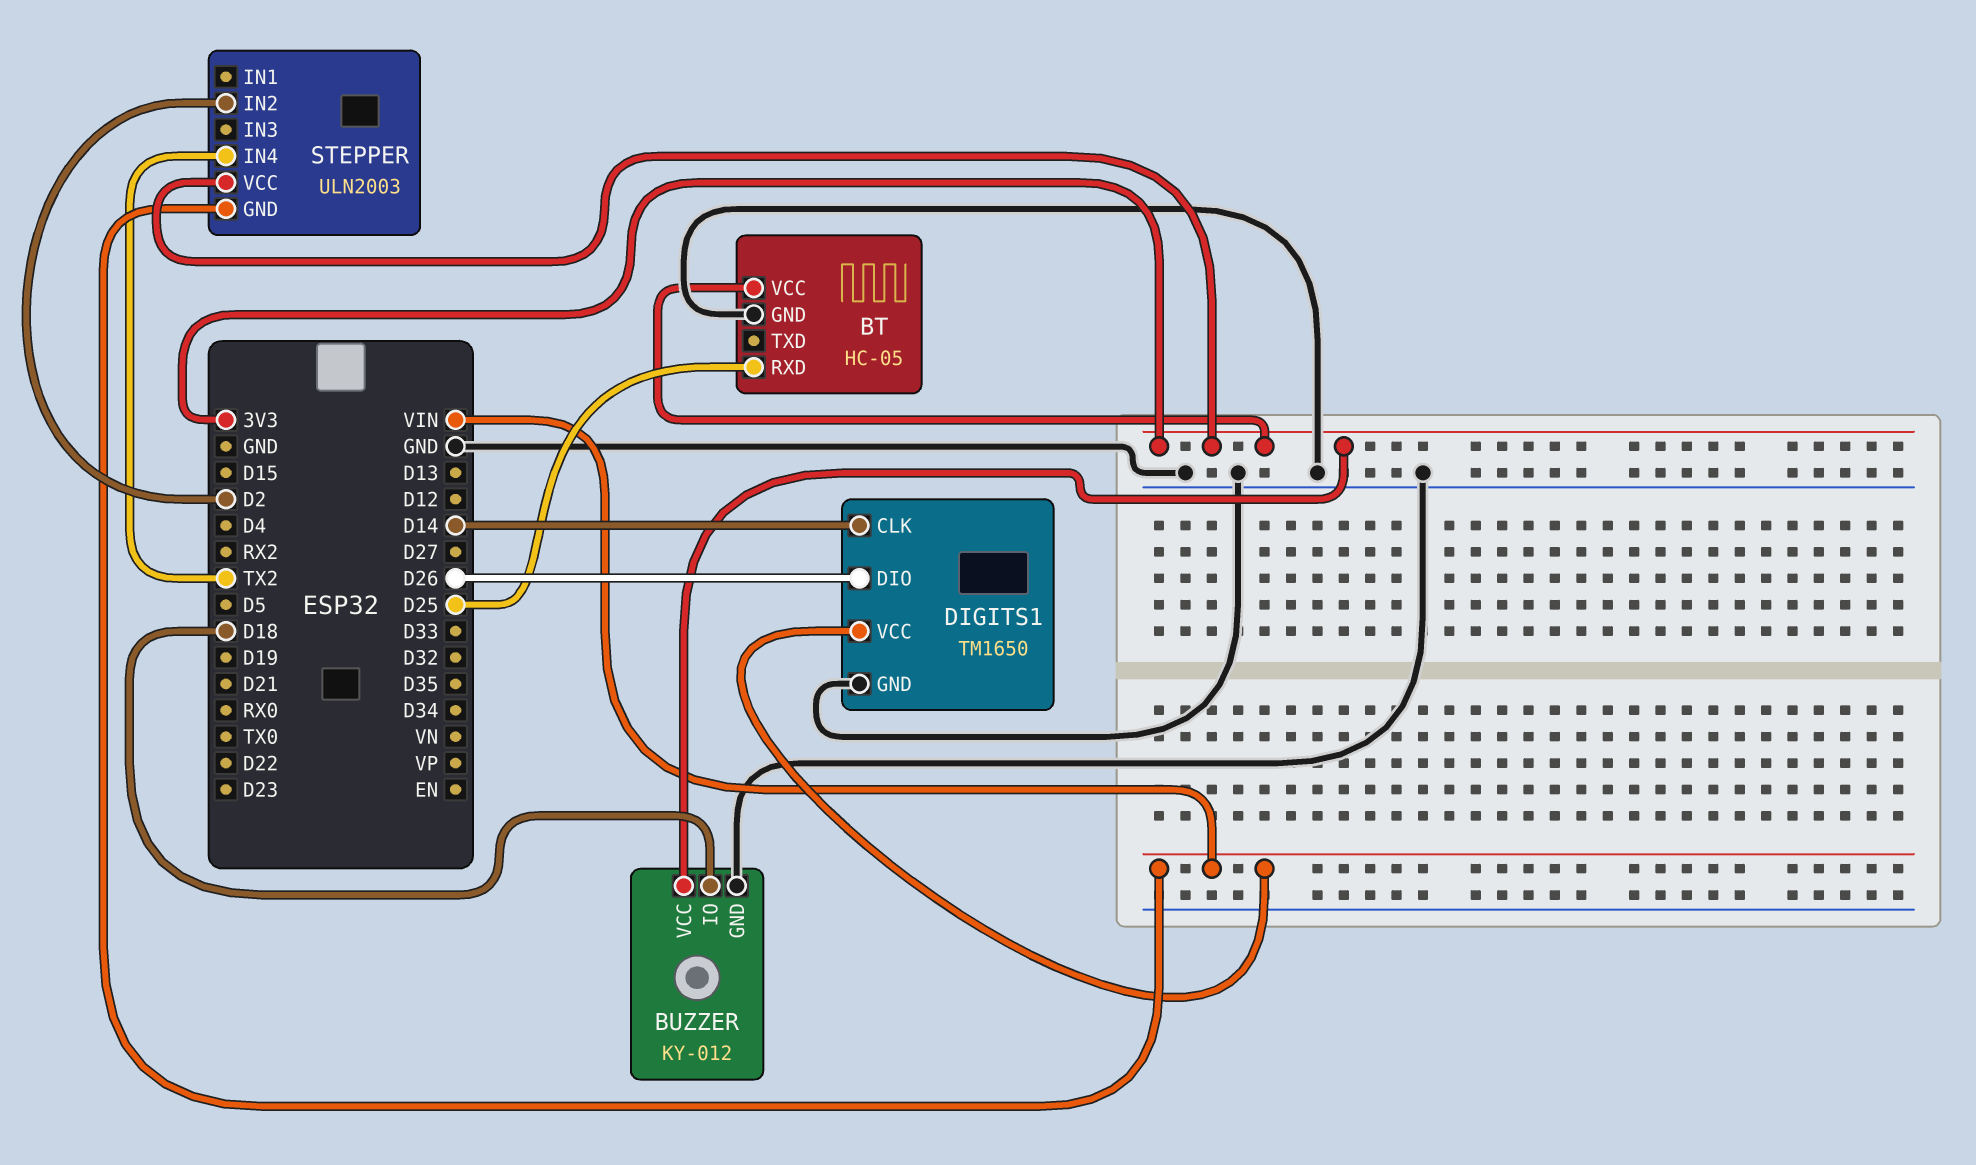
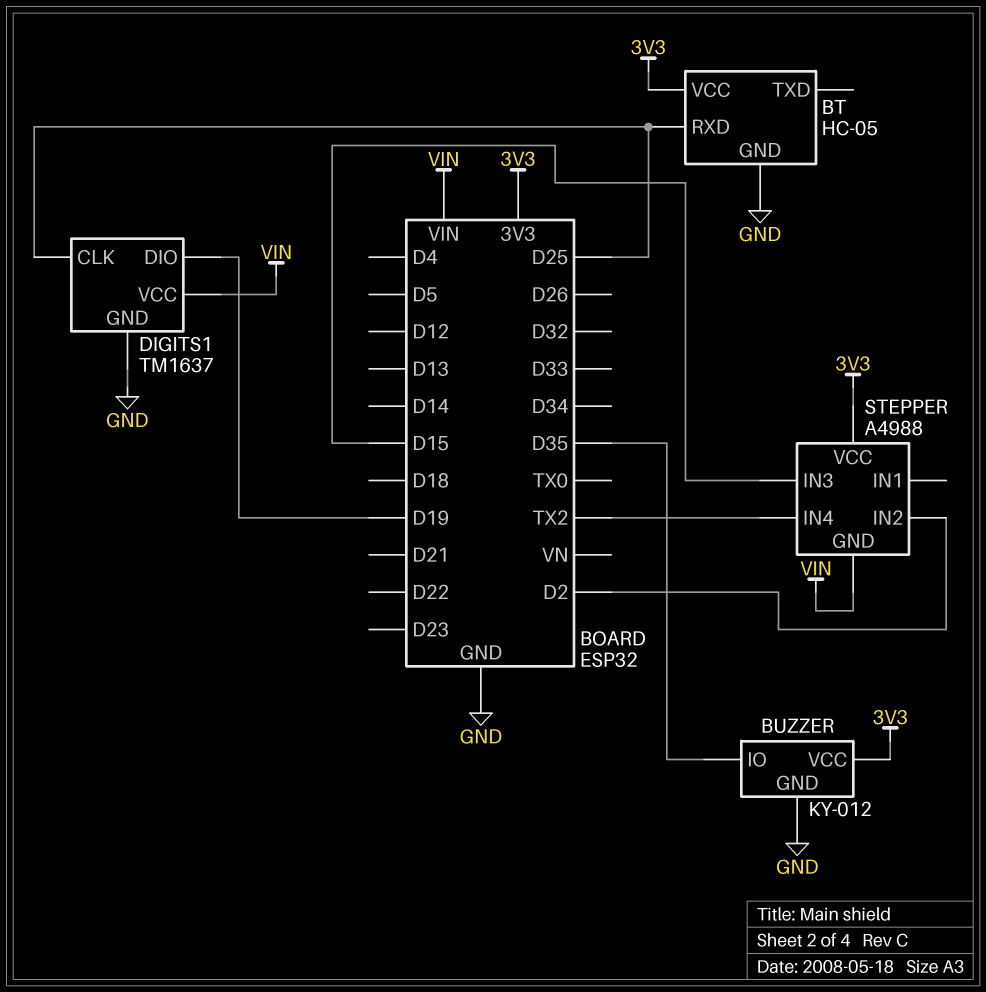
BUZZER pin IO: D18 -> D35
DIGITS1: TM1650 -> TM1637
DIGITS1 pin CLK: D14 -> D25
DIGITS1 pin DIO: D26 -> D19
STEPPER: ULN2003 -> A4988
STEPPER pin IN3: none -> D15

